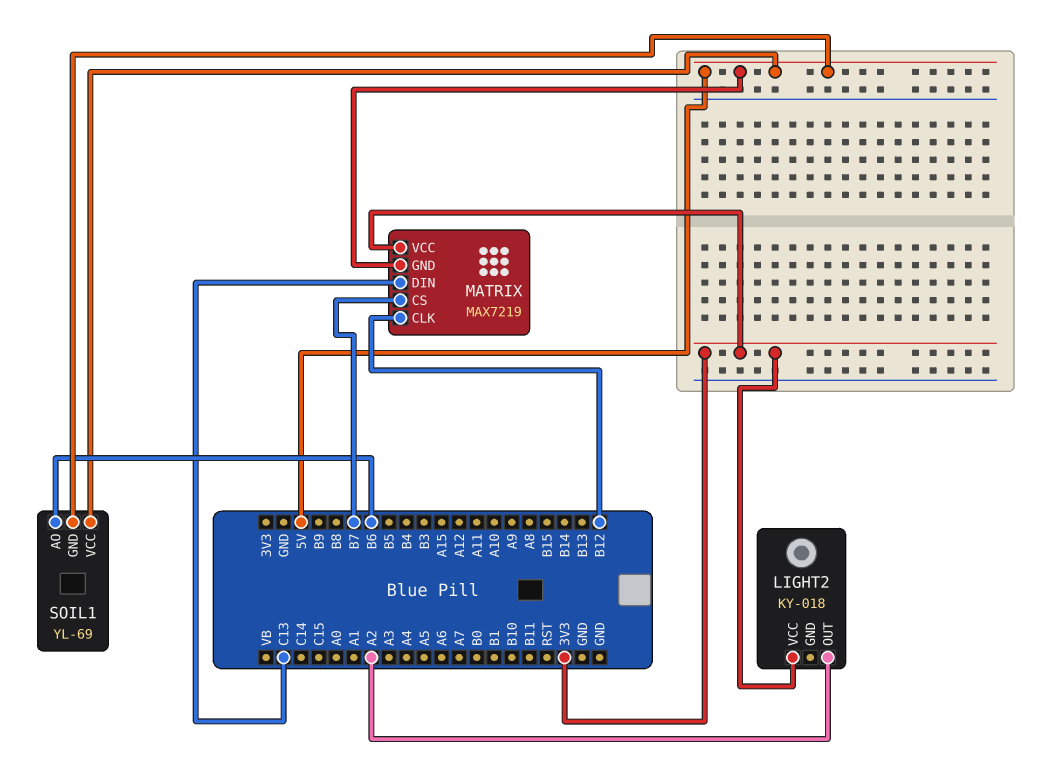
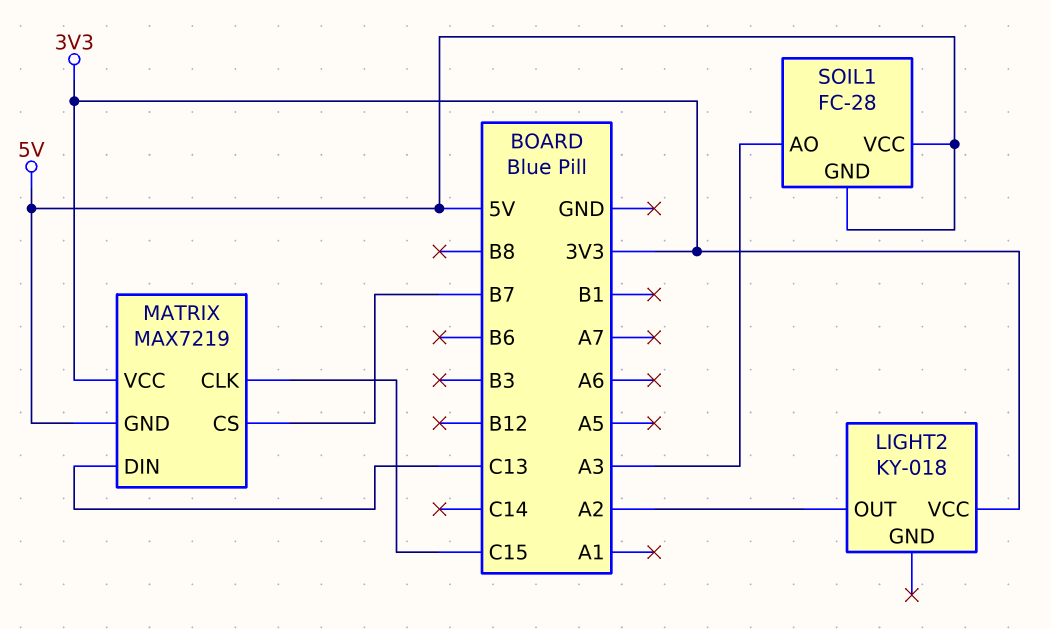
MATRIX pin CLK: B12 -> C15
SOIL1: YL-69 -> FC-28
SOIL1 pin AO: B6 -> A3

